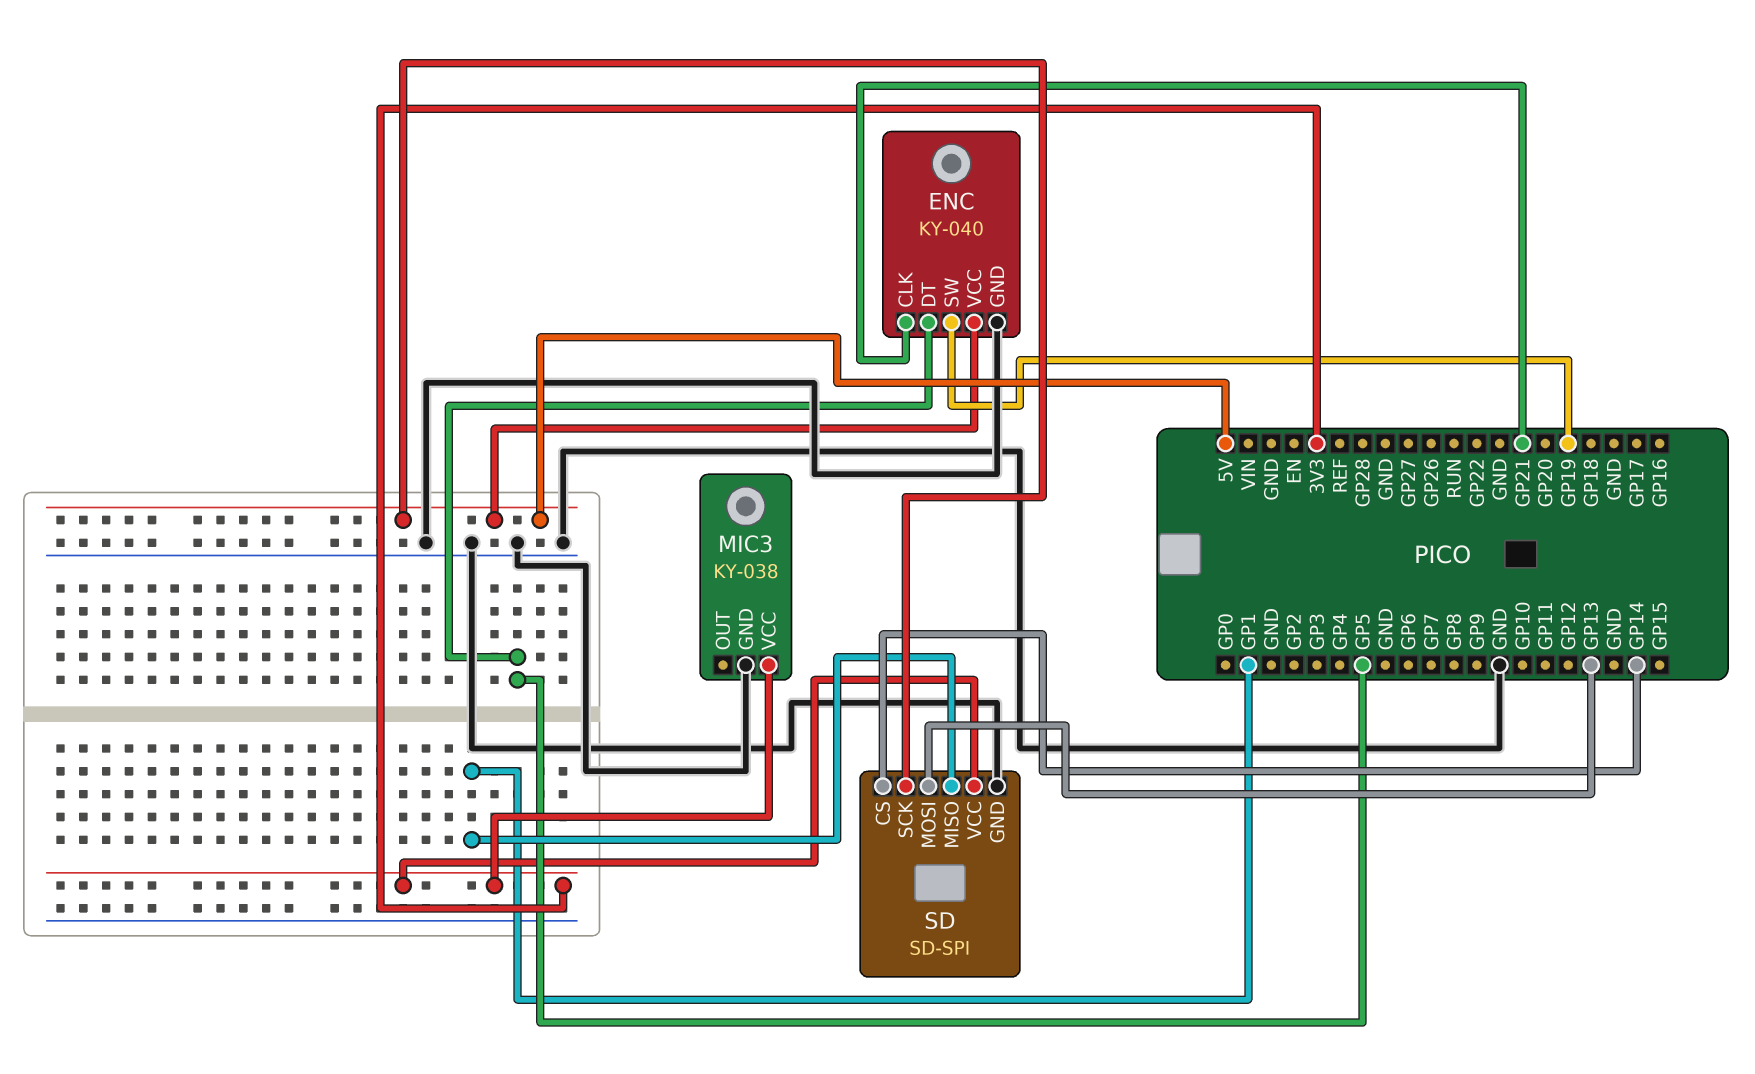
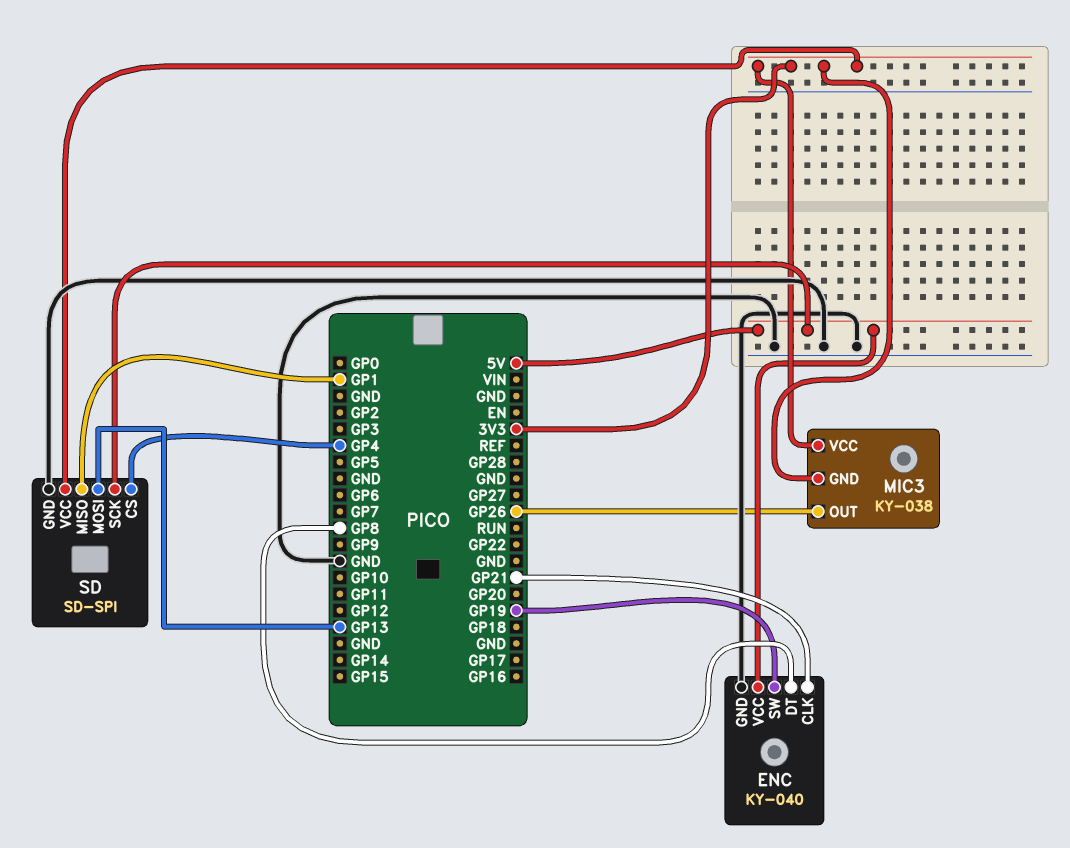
ENC pin DT: GP5 -> GP8
MIC3 pin GND: GND -> 3V3
MIC3 pin OUT: none -> GP26
SD pin CS: GP14 -> GP4

